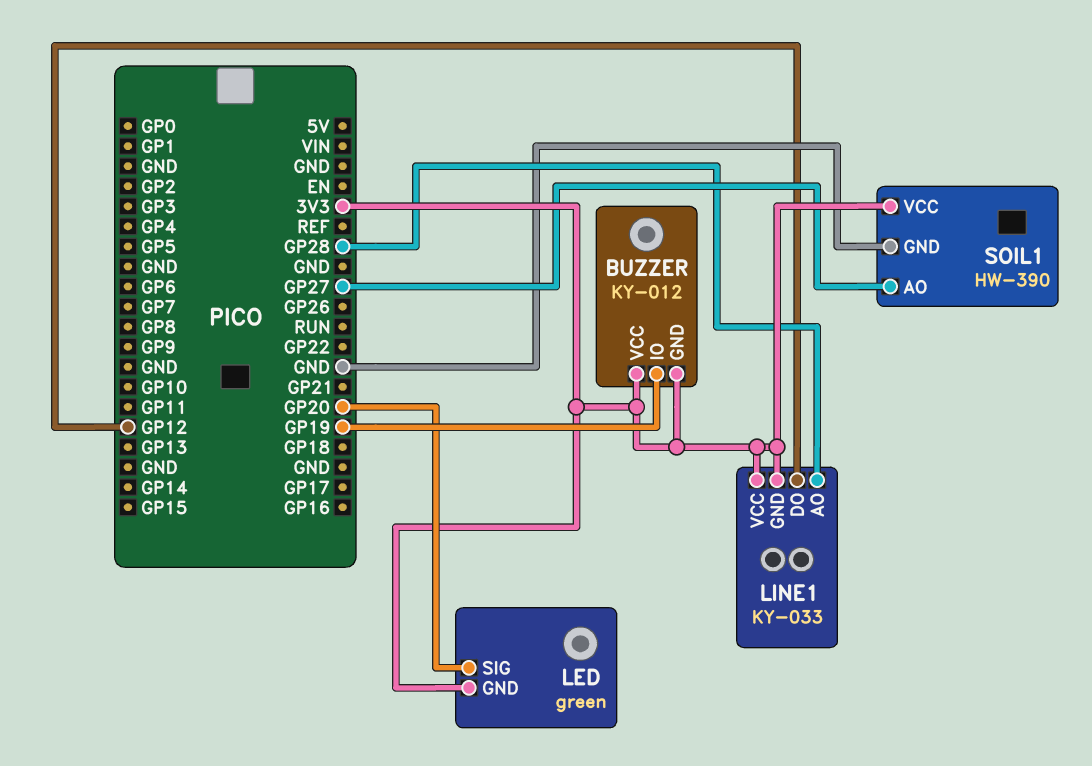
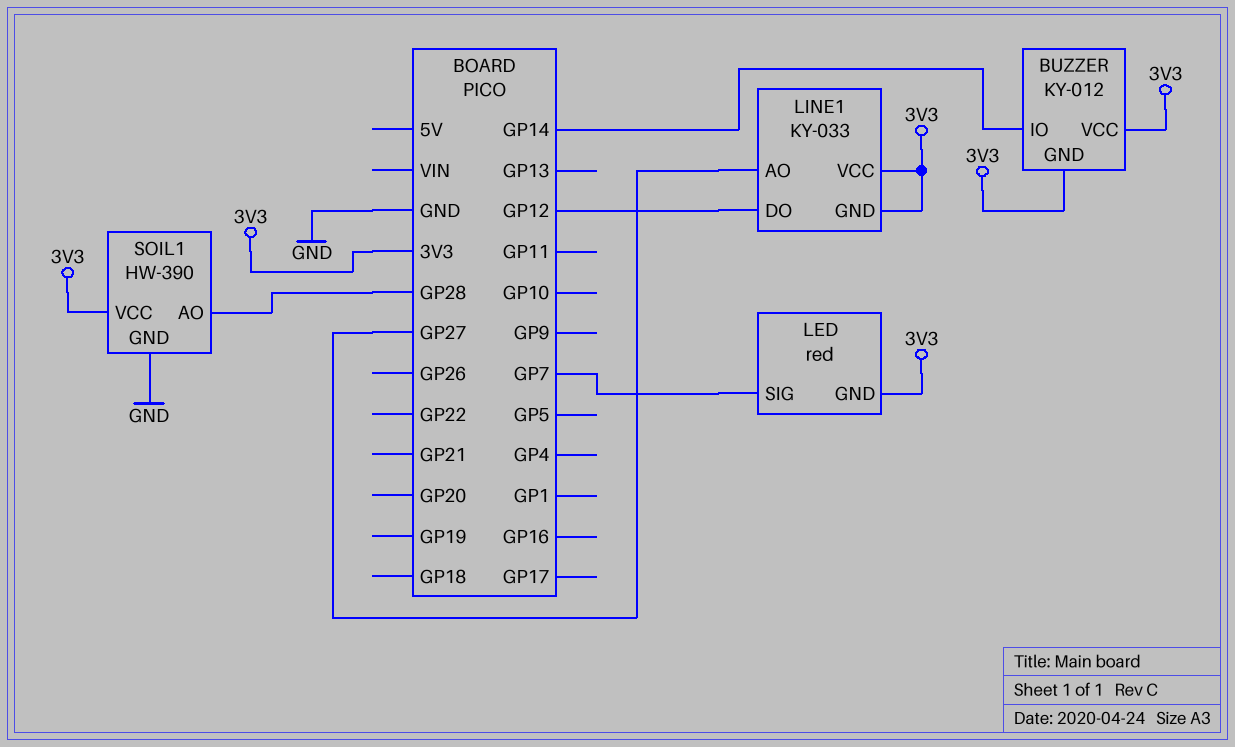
BUZZER pin IO: GP19 -> GP14
LED: green -> red
LED pin SIG: GP20 -> GP7
LINE1 pin AO: GP28 -> GP27
SOIL1 pin AO: GP27 -> GP28

